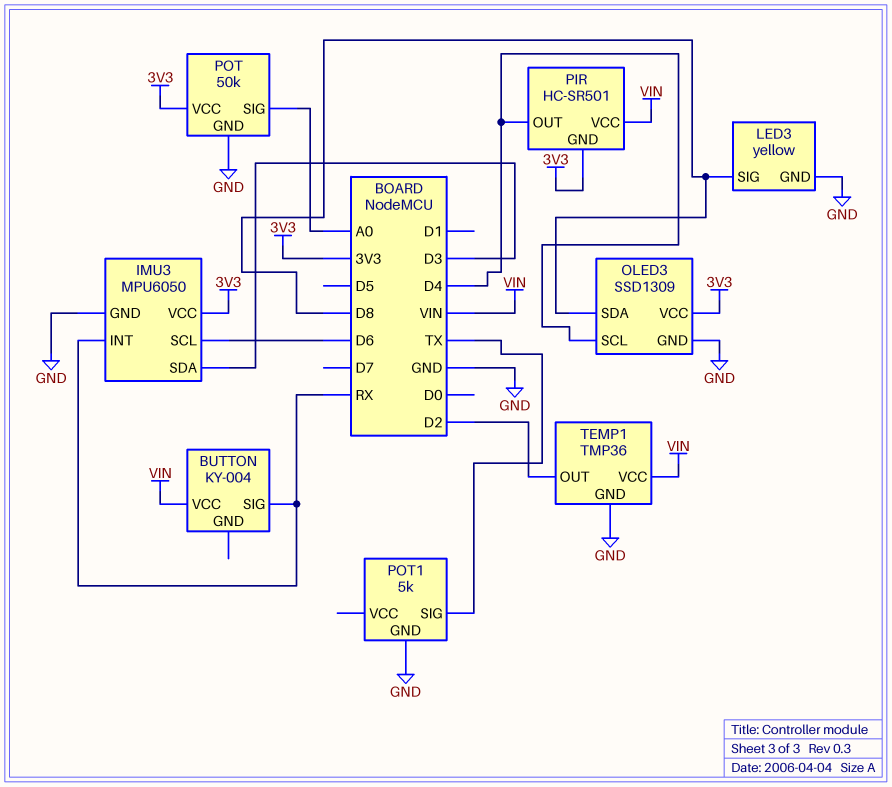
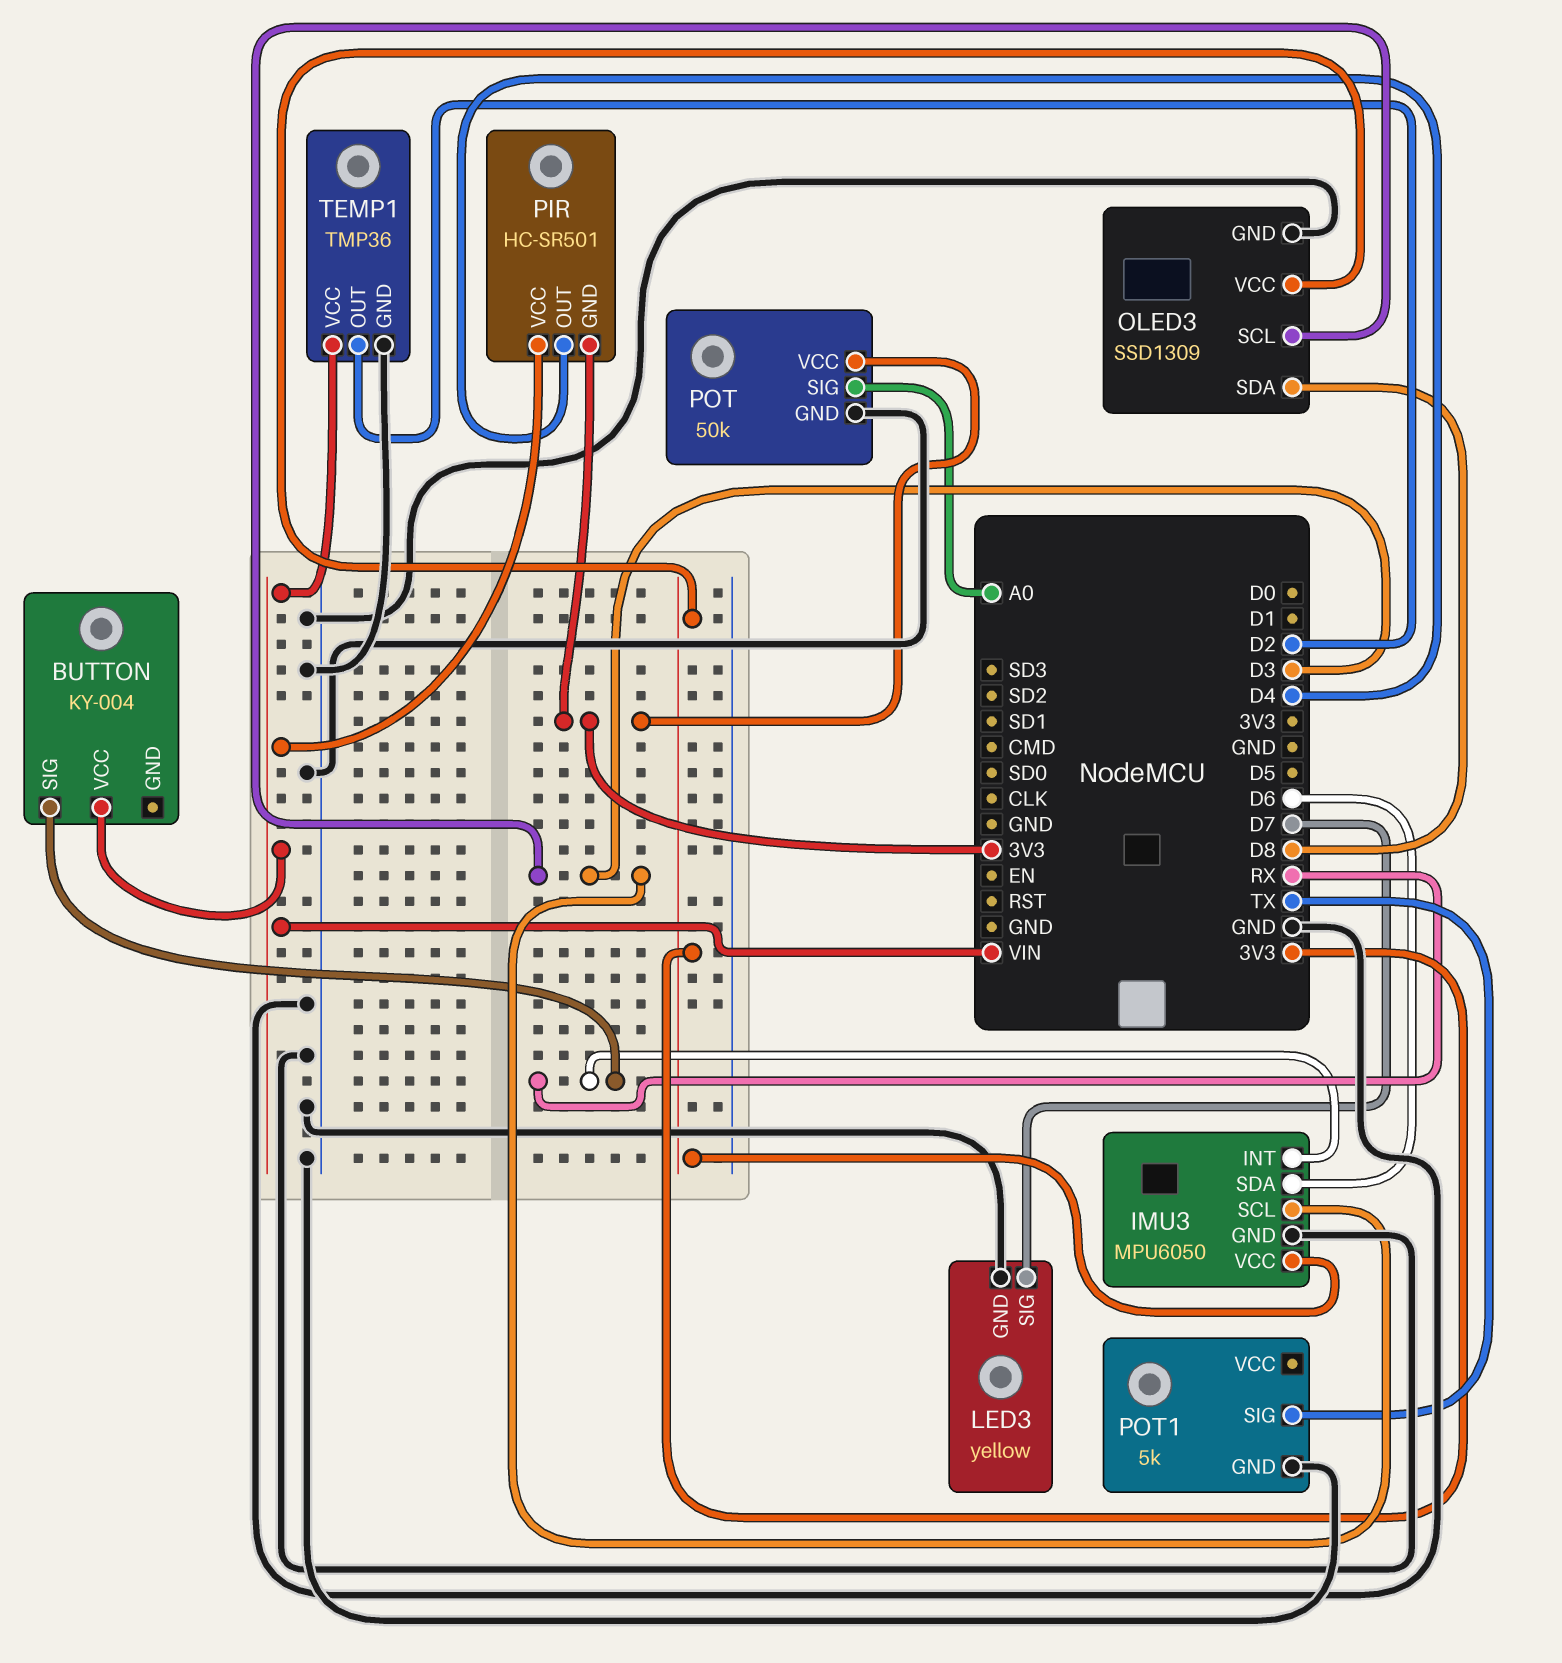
IMU3 pin SCL: D6 -> D3
IMU3 pin SDA: D3 -> D6
LED3 pin SIG: D8 -> D7
OLED3 pin SCL: D4 -> D3

